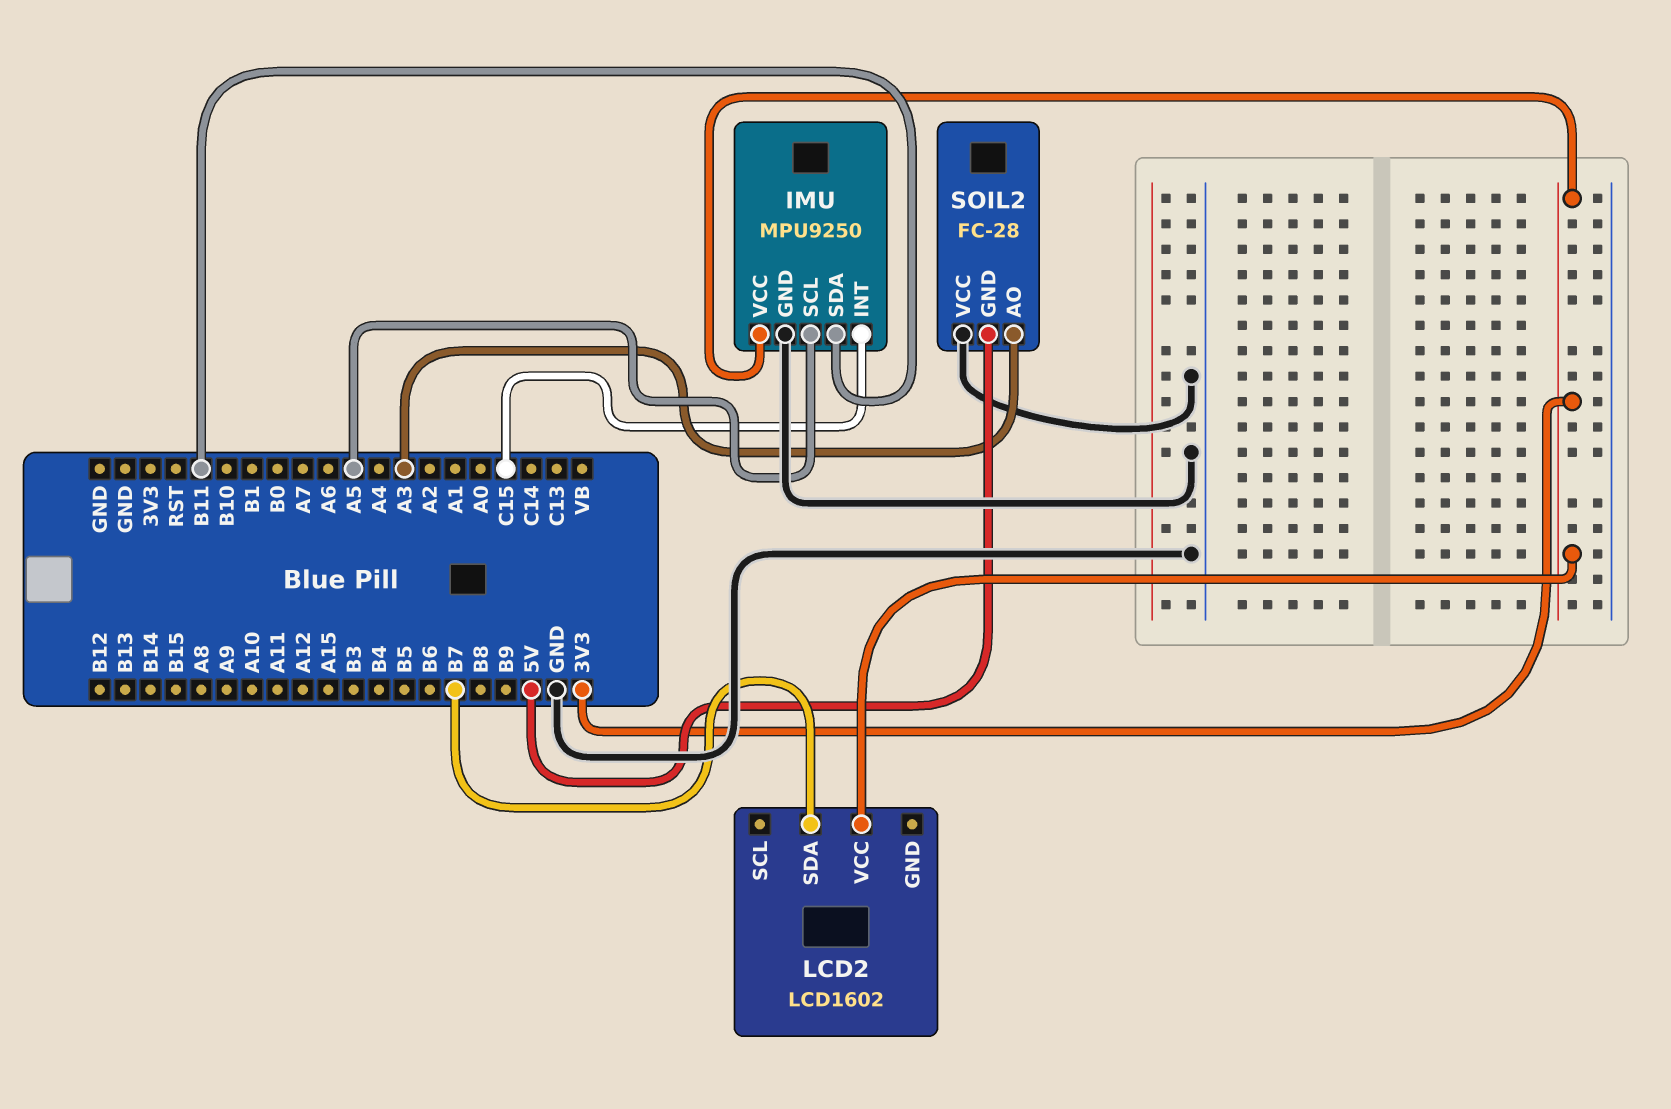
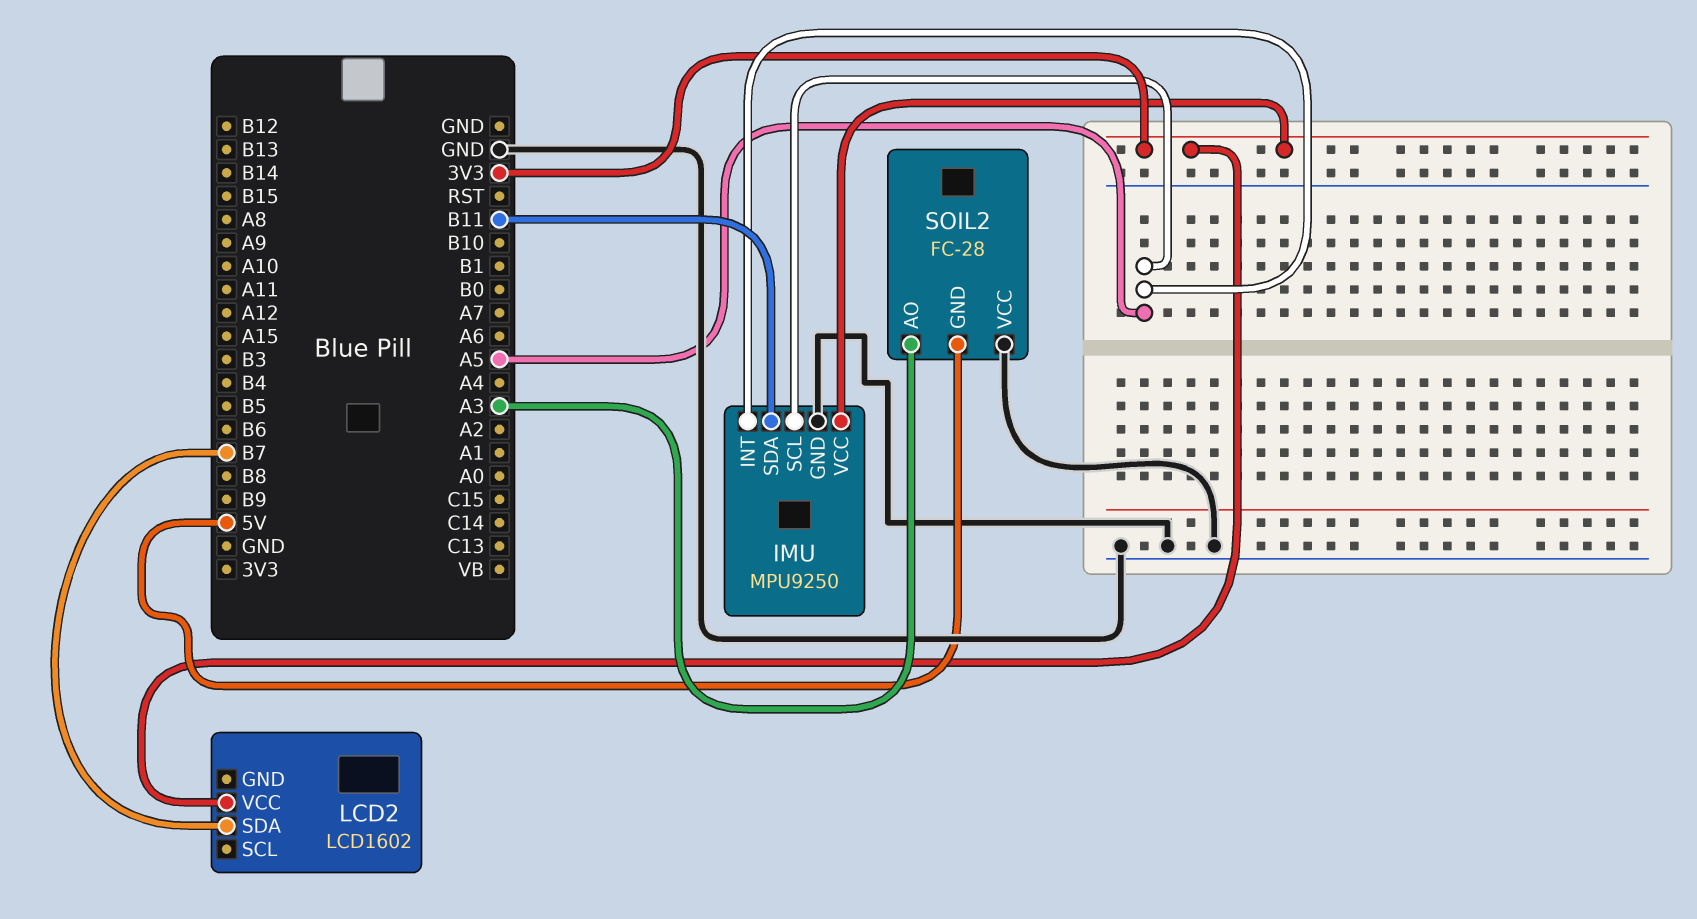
IMU pin INT: C15 -> A5

